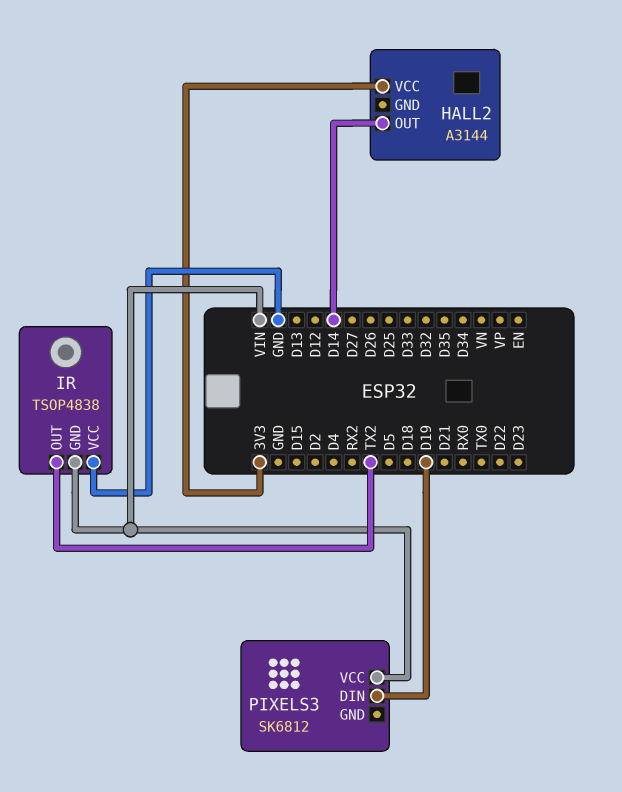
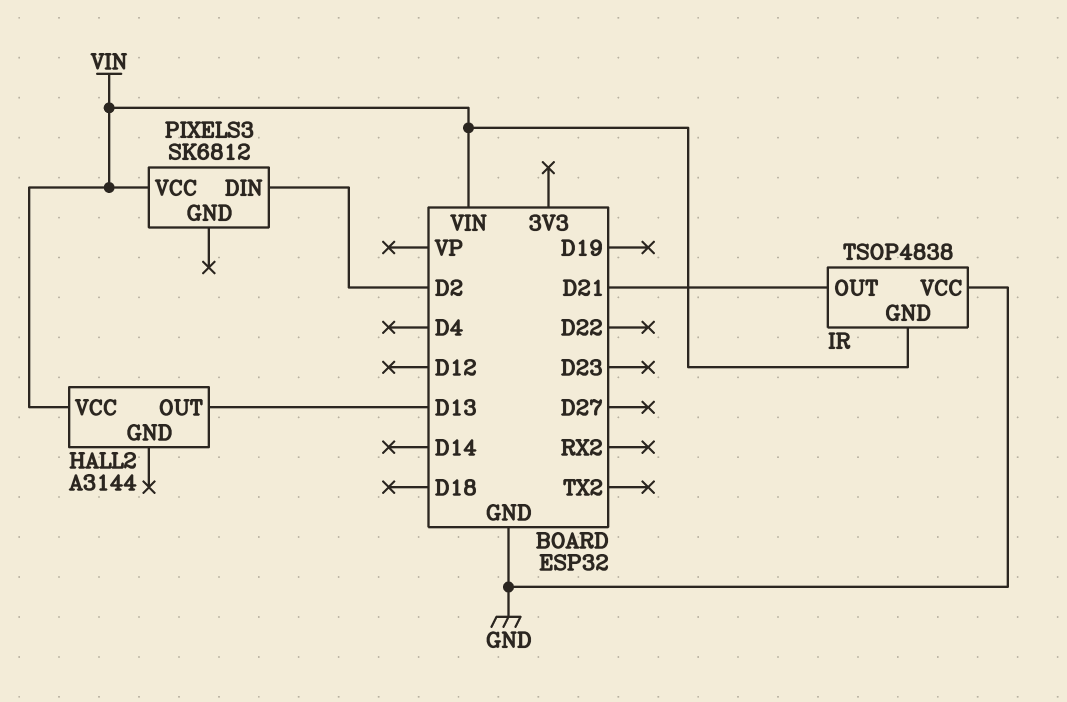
HALL2 pin OUT: D14 -> D13
HALL2 pin VCC: 3V3 -> VIN
IR pin OUT: TX2 -> D21
PIXELS3 pin DIN: D19 -> D2

